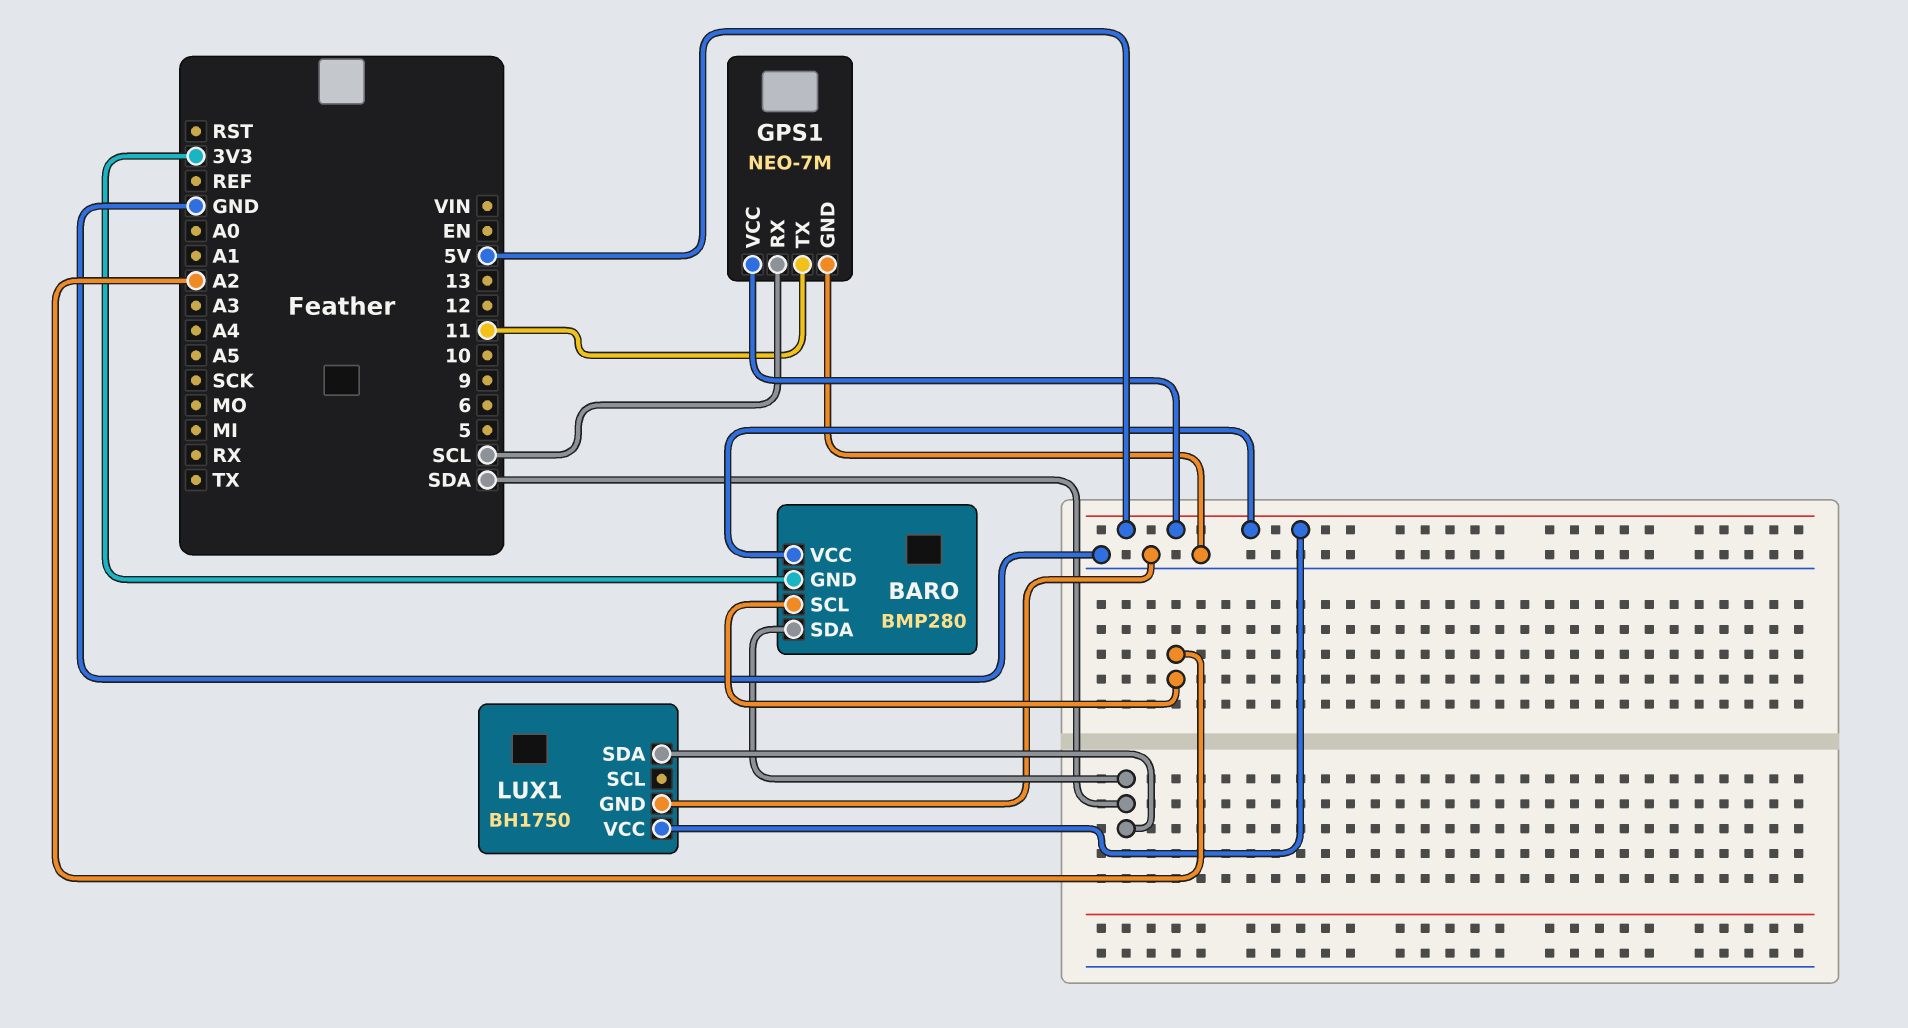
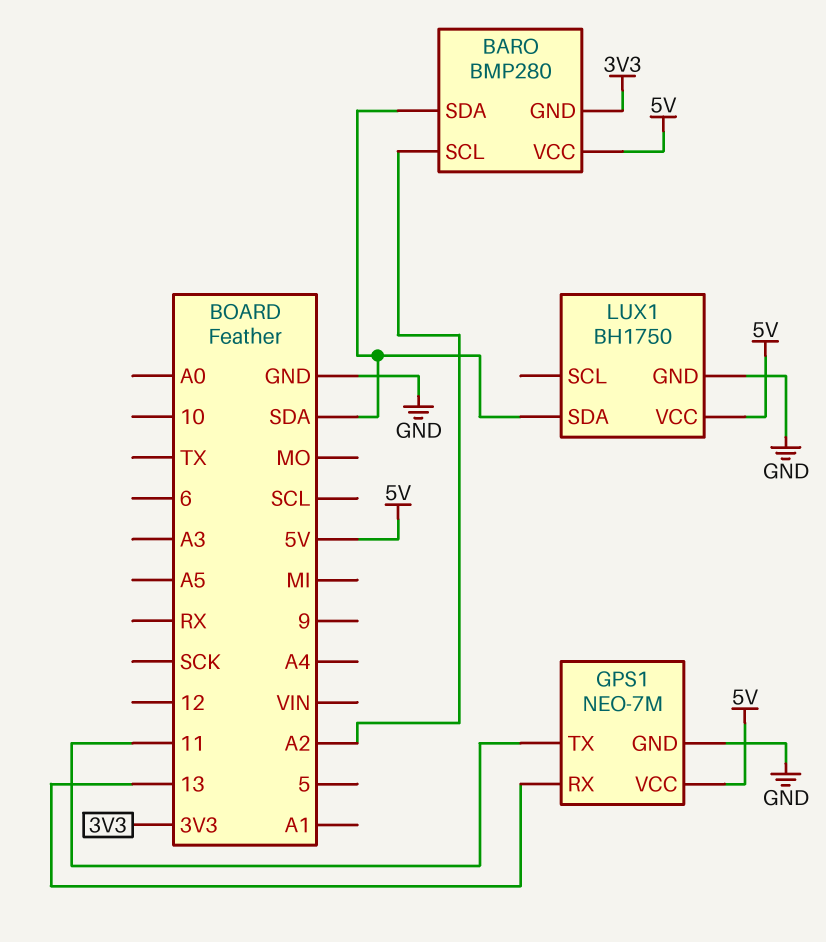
GPS1 pin RX: SCL -> 13

